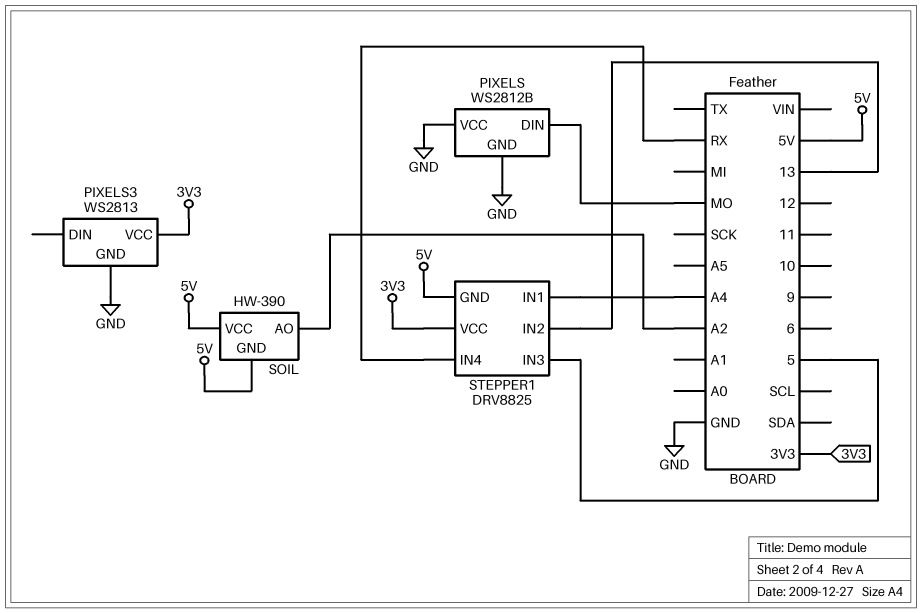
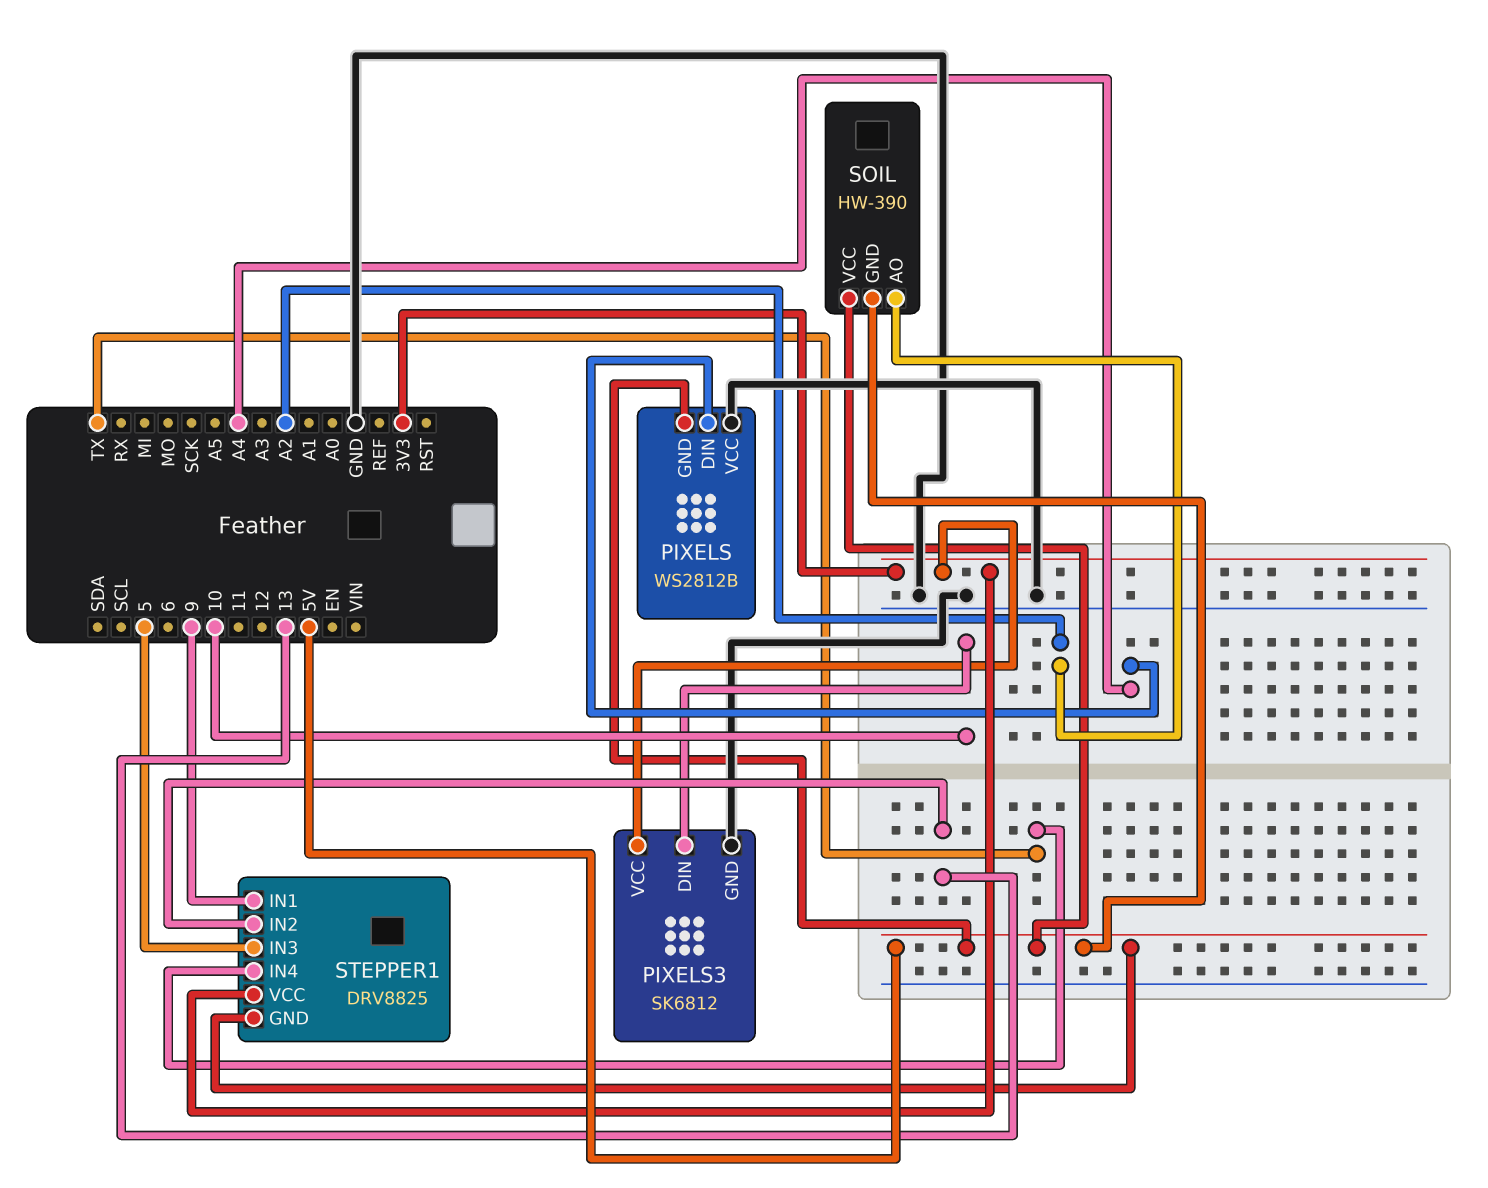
PIXELS pin DIN: MO -> A4
PIXELS pin GND: GND -> 5V
PIXELS3: WS2813 -> SK6812
PIXELS3 pin DIN: none -> 10
STEPPER1 pin IN1: A4 -> 9
STEPPER1 pin IN4: RX -> TX

